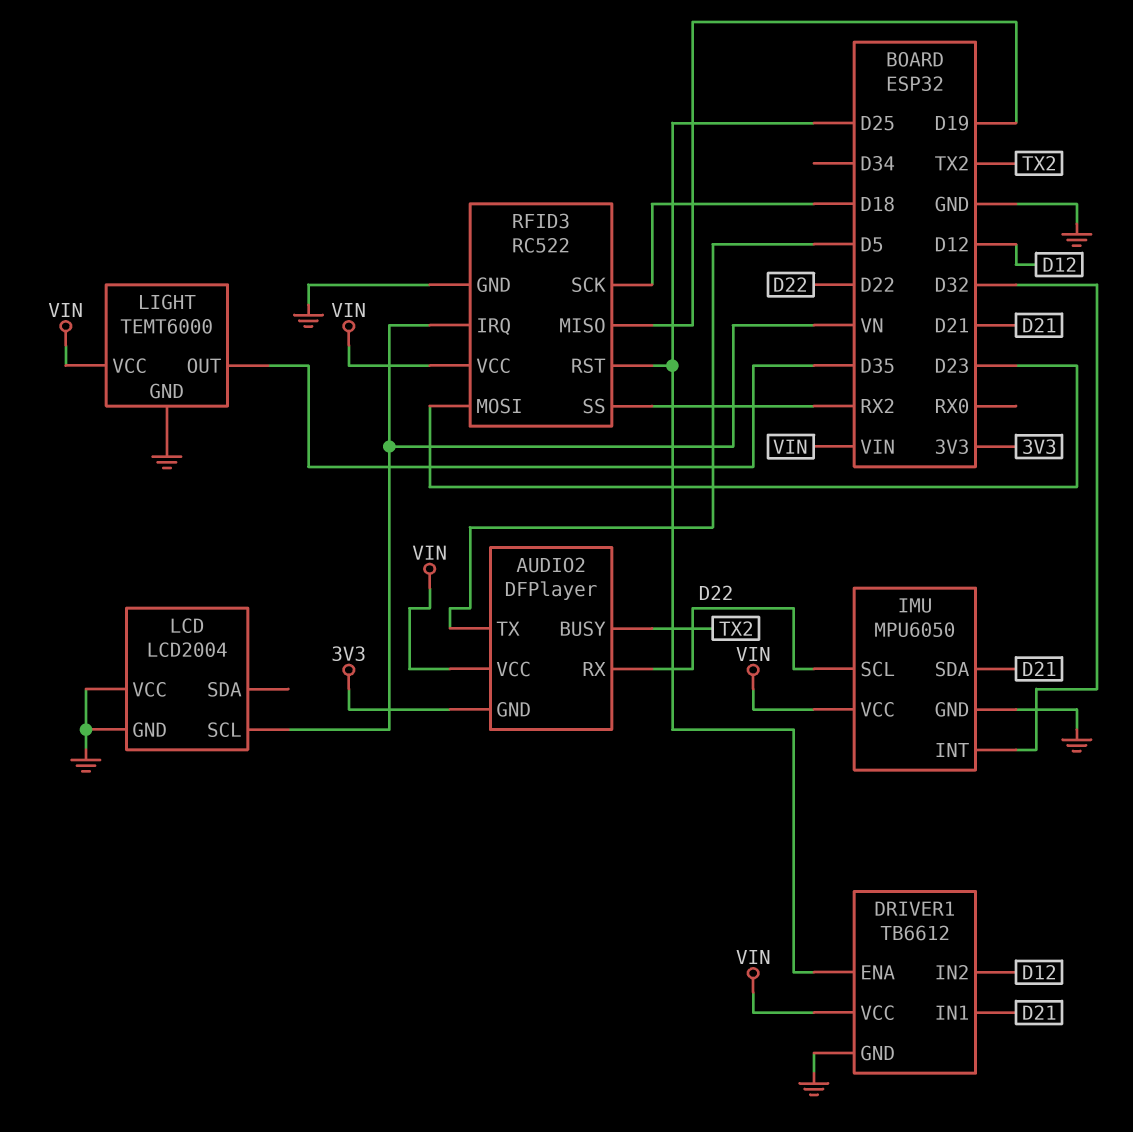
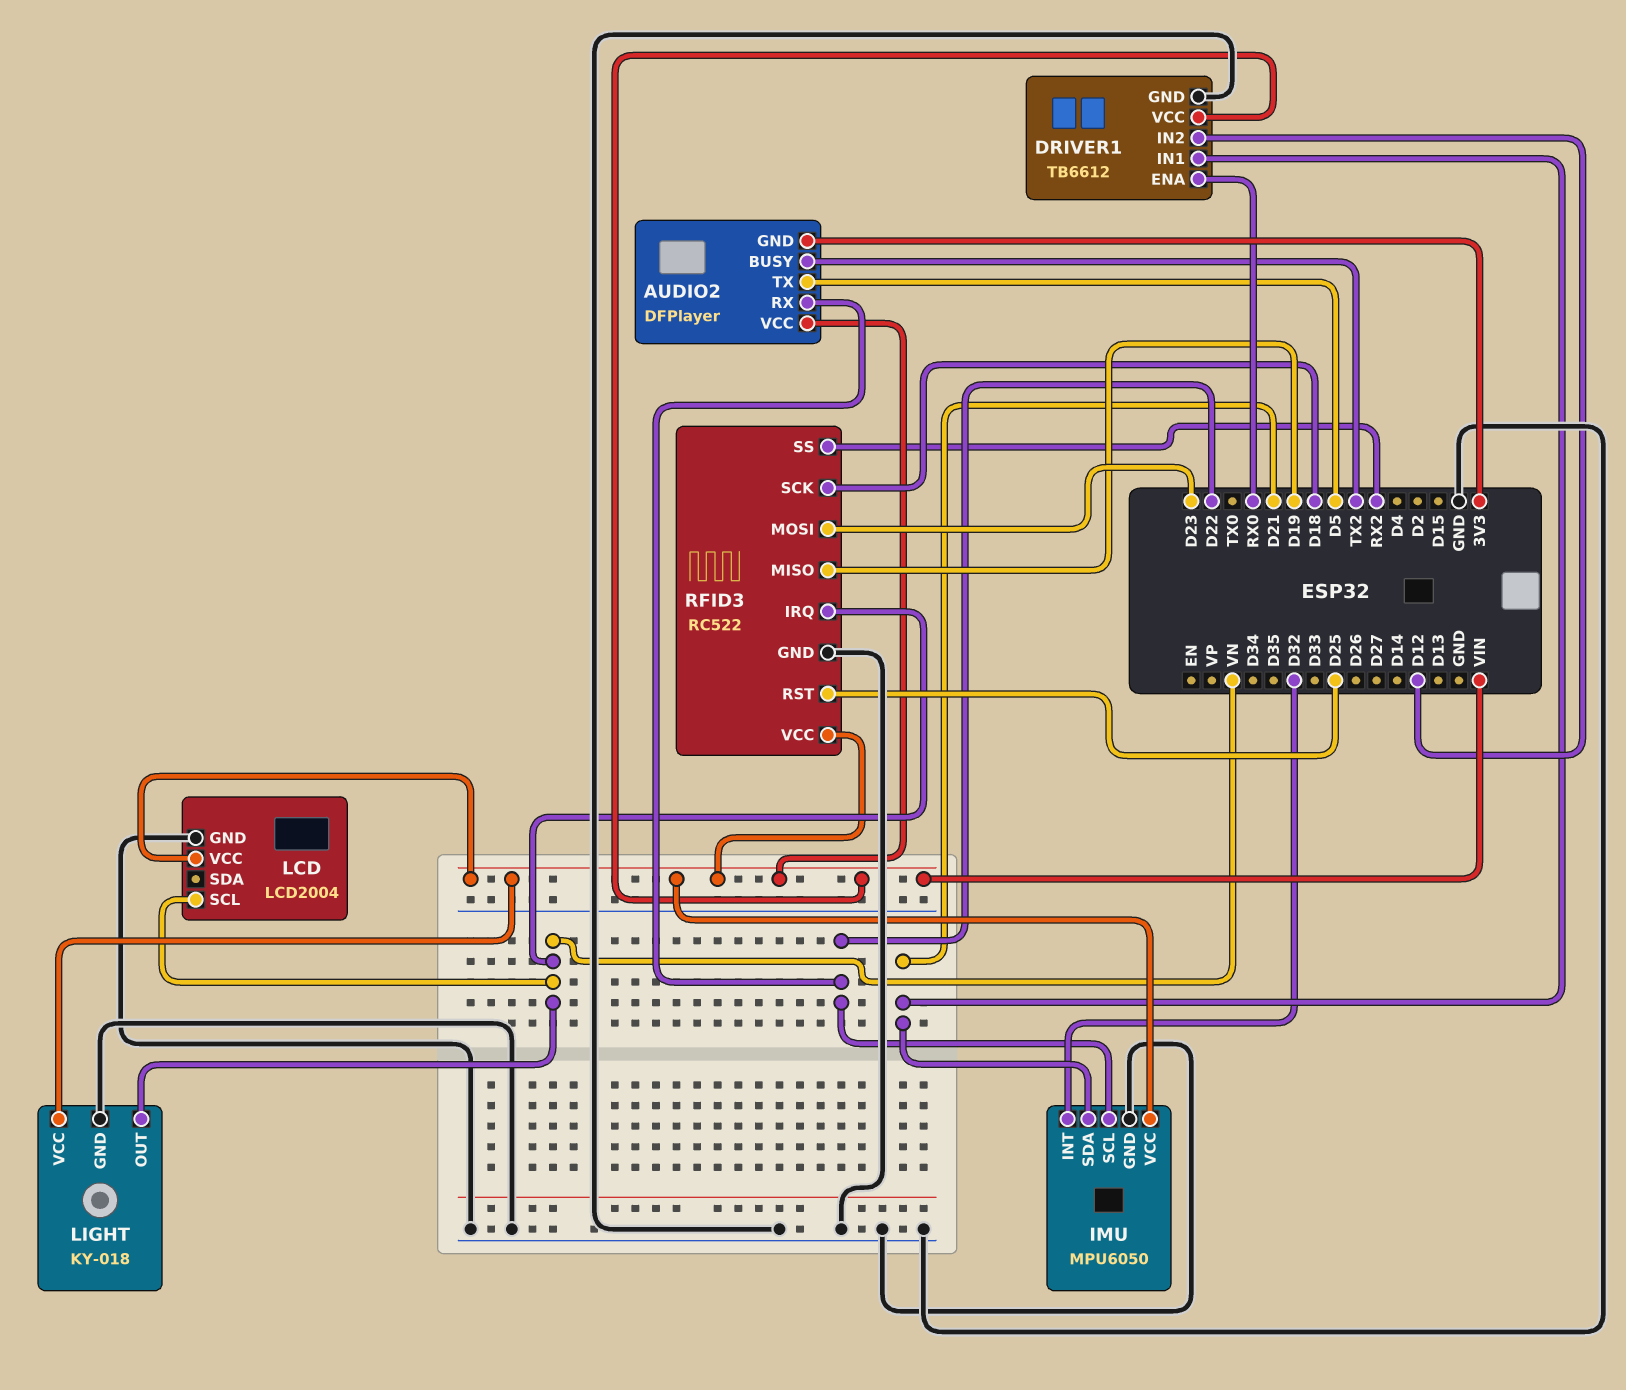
DRIVER1 pin ENA: D25 -> RX0
LCD pin VCC: GND -> VIN
LIGHT: TEMT6000 -> KY-018
LIGHT pin OUT: D35 -> VN

